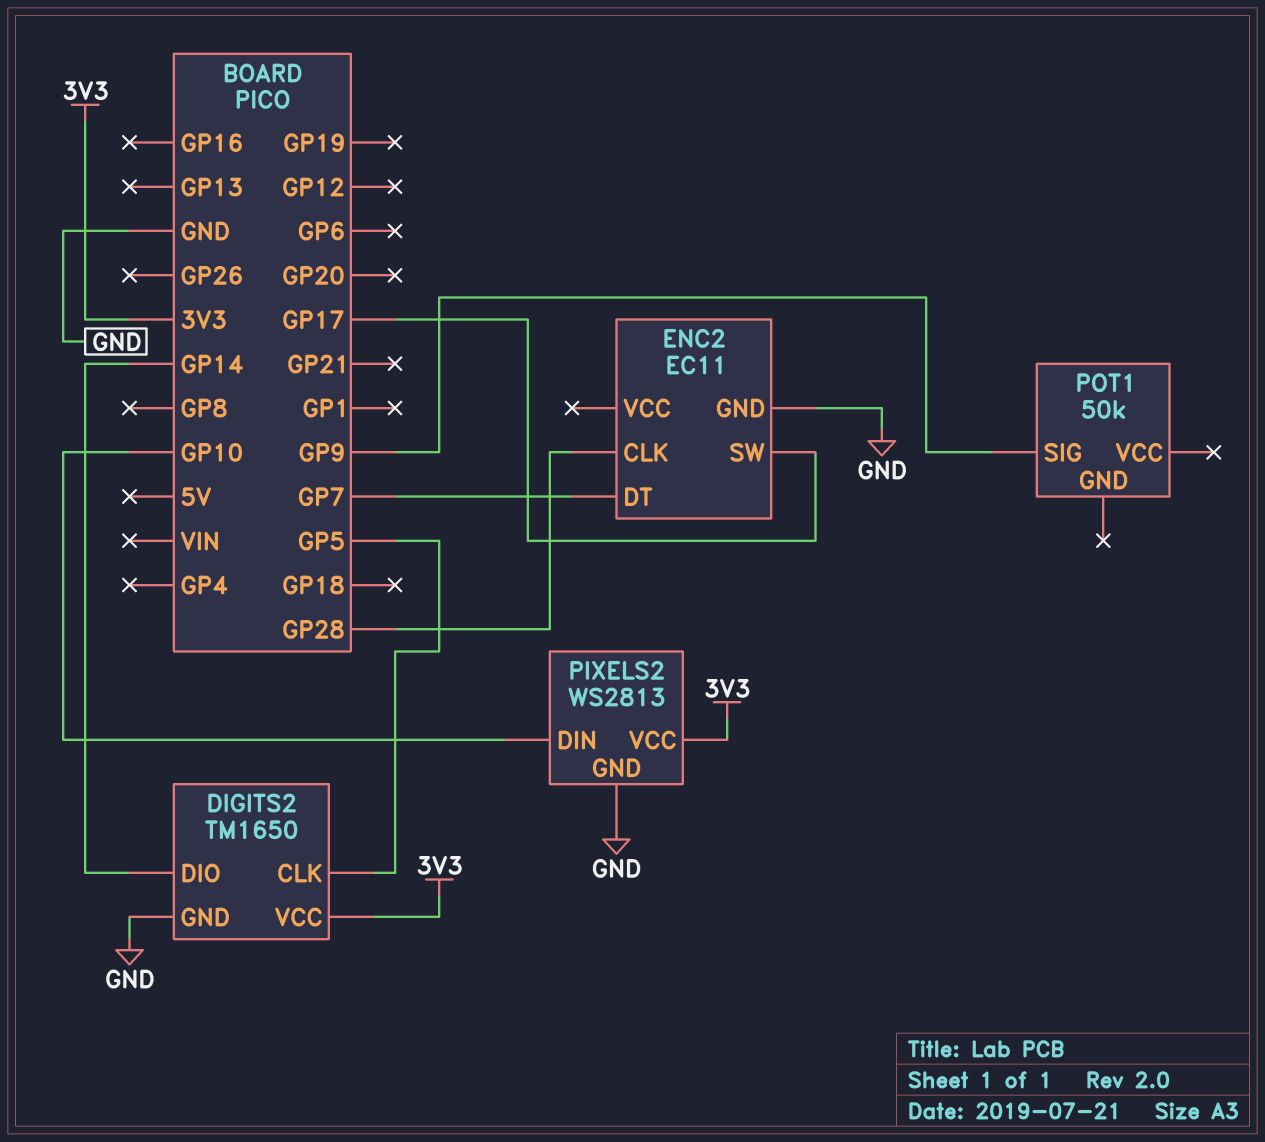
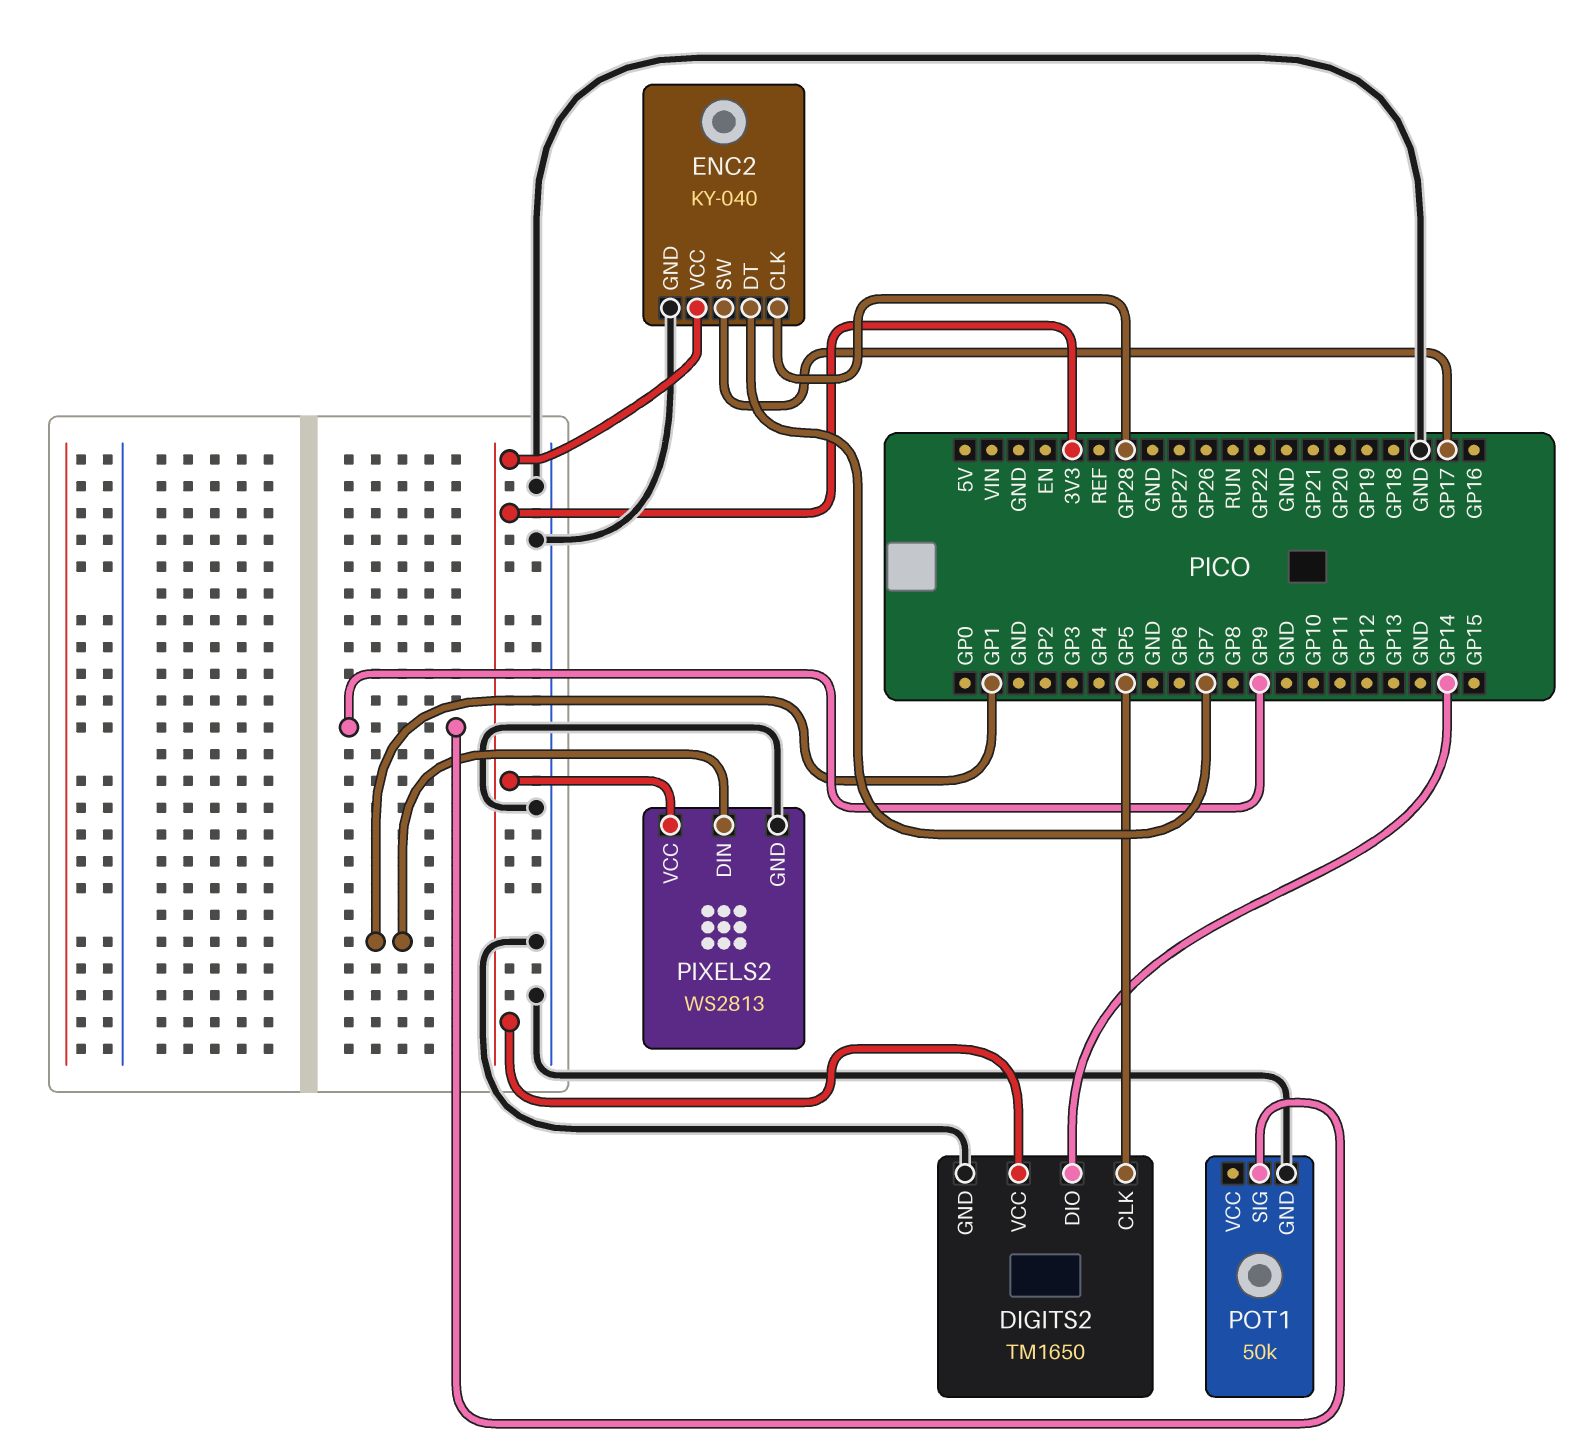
ENC2: EC11 -> KY-040
ENC2 pin VCC: none -> 3V3
PIXELS2 pin DIN: GP10 -> GP1
POT1 pin GND: none -> GND

